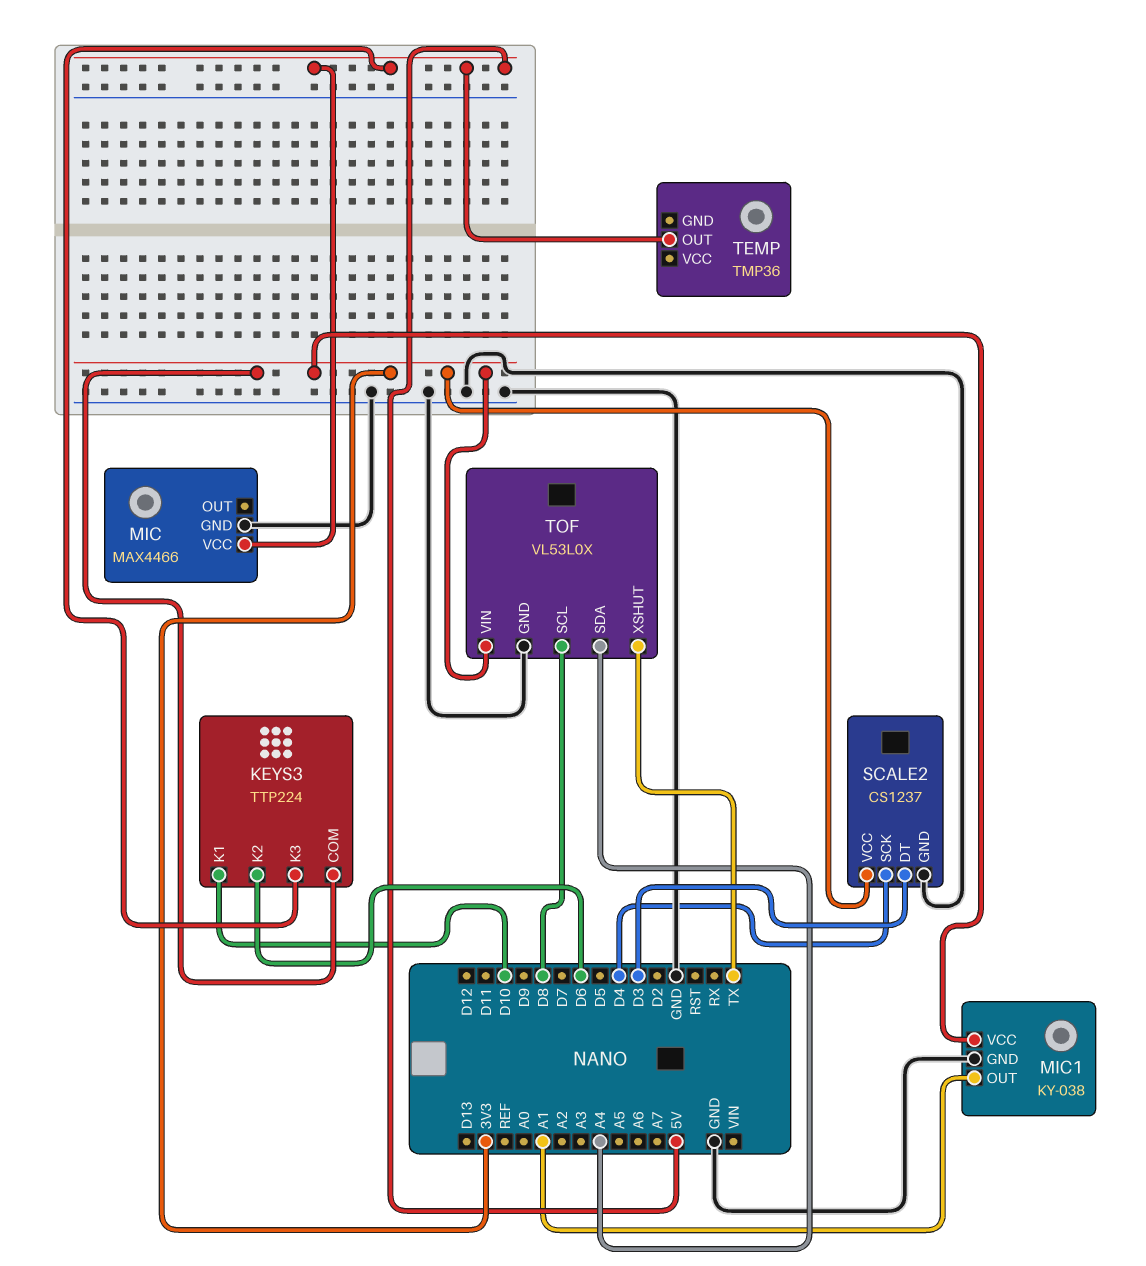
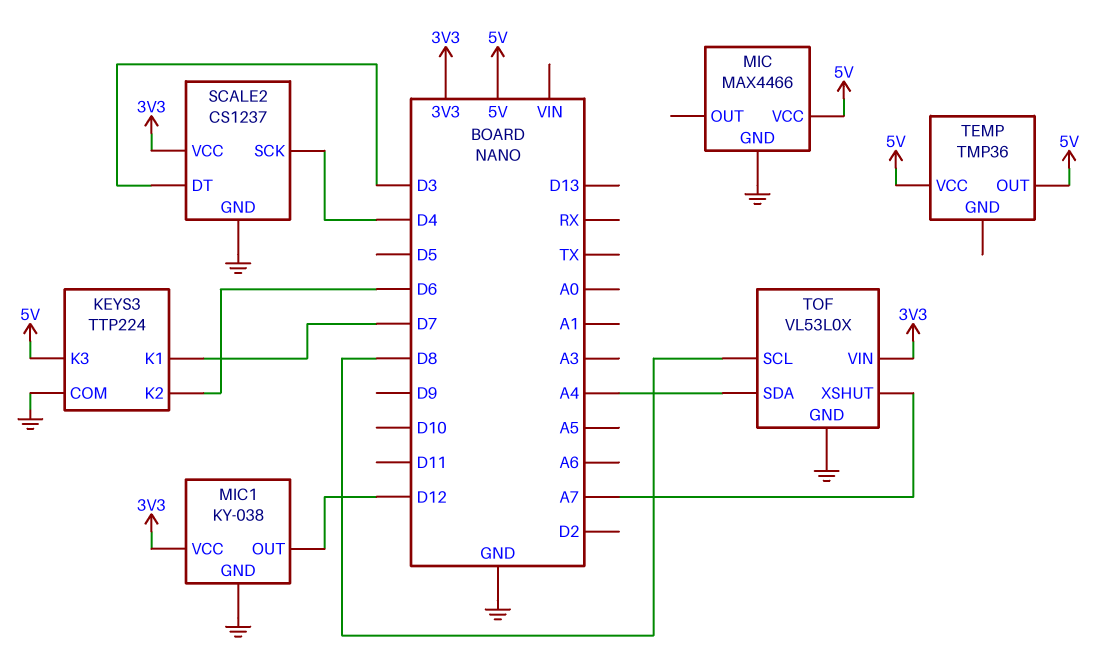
KEYS3 pin COM: 3V3 -> GND
KEYS3 pin K1: D10 -> D7
MIC1 pin OUT: A1 -> D12
TEMP pin VCC: none -> 5V
TOF pin XSHUT: TX -> A7

